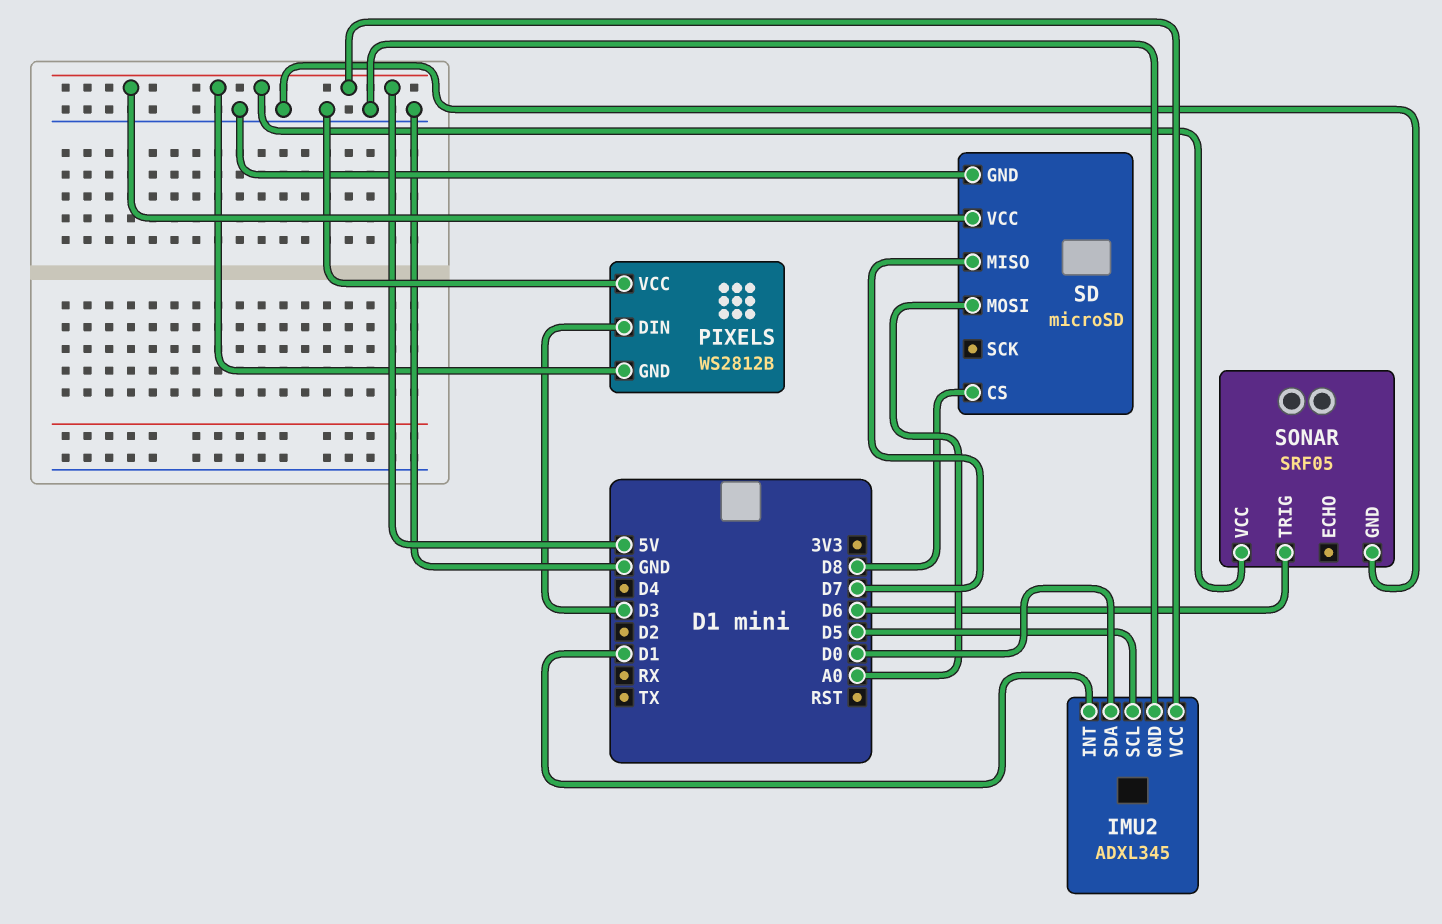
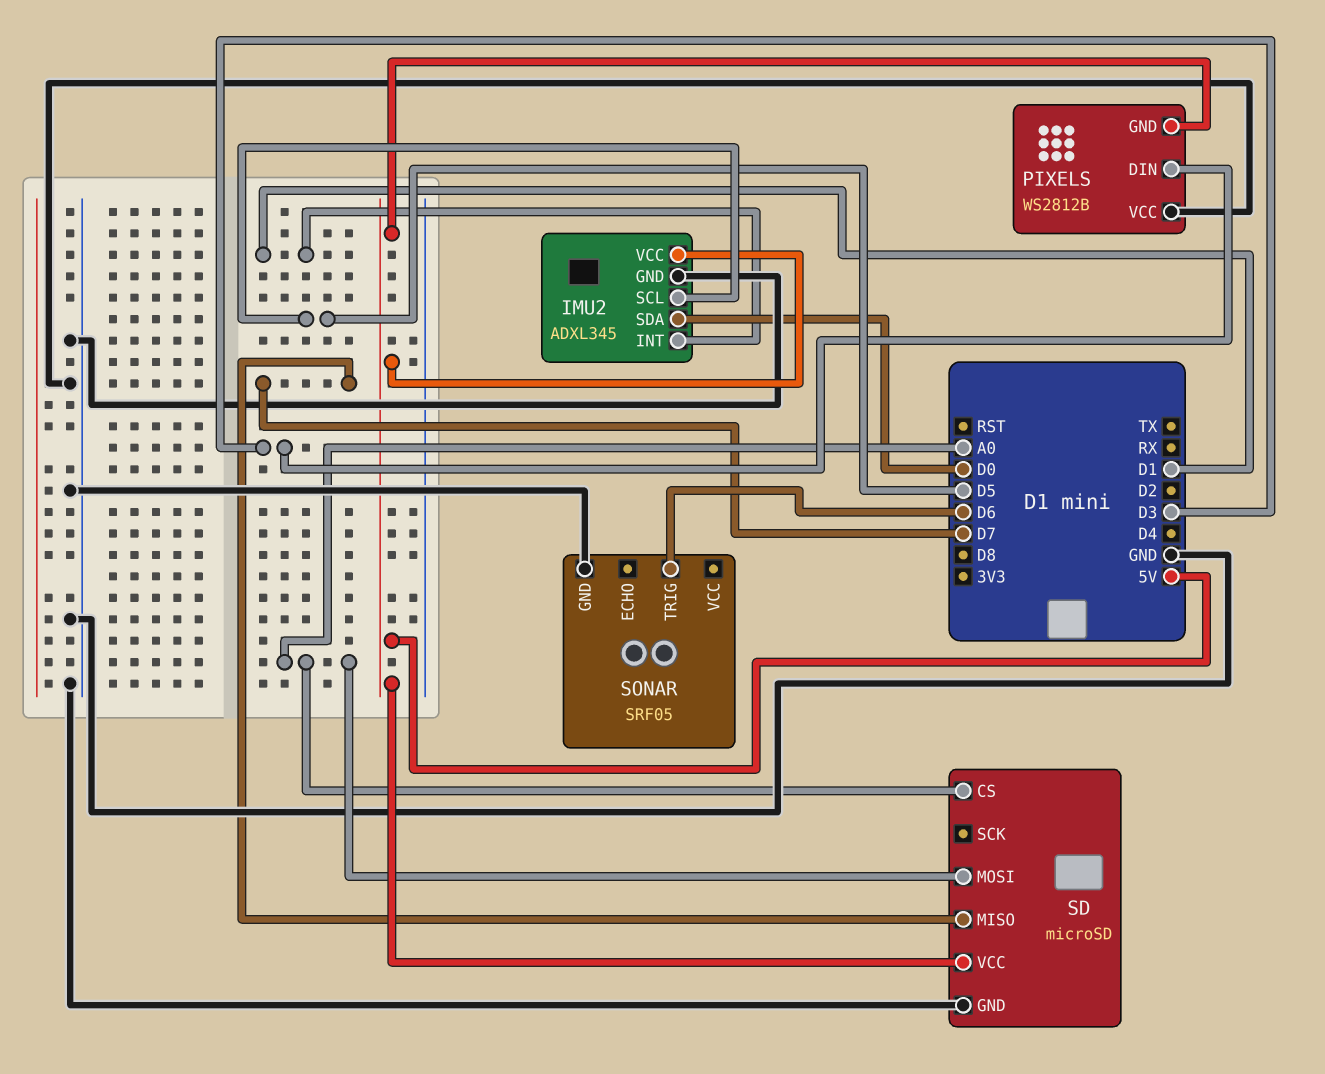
SD pin CS: D8 -> A0
SONAR pin VCC: 5V -> none

